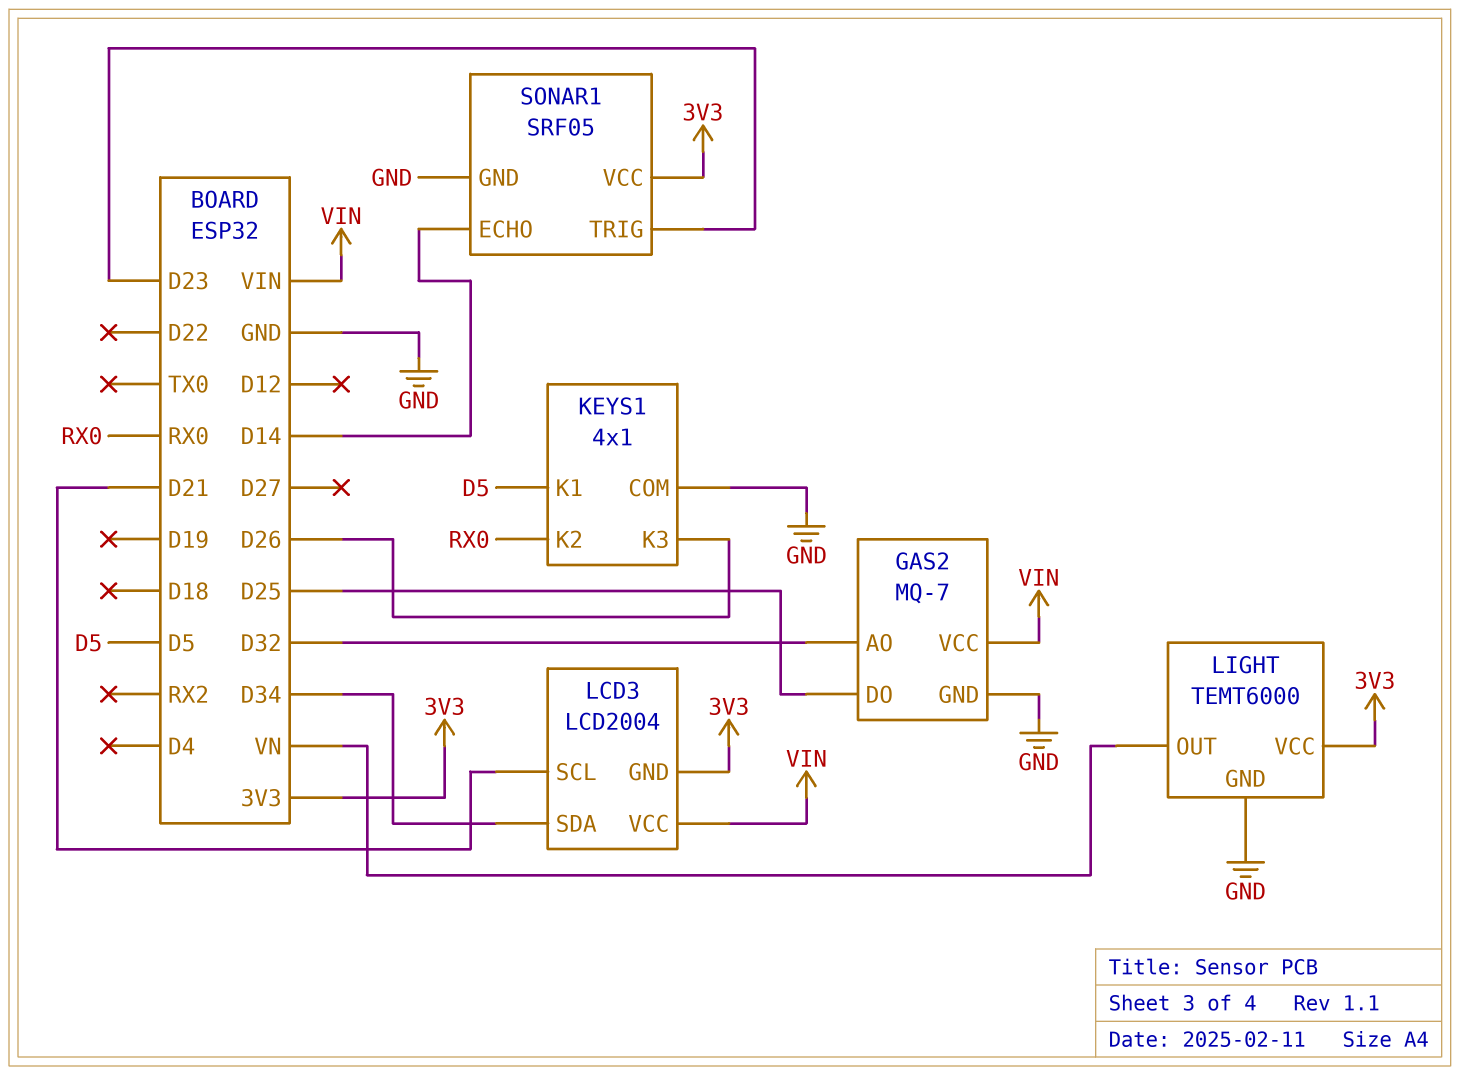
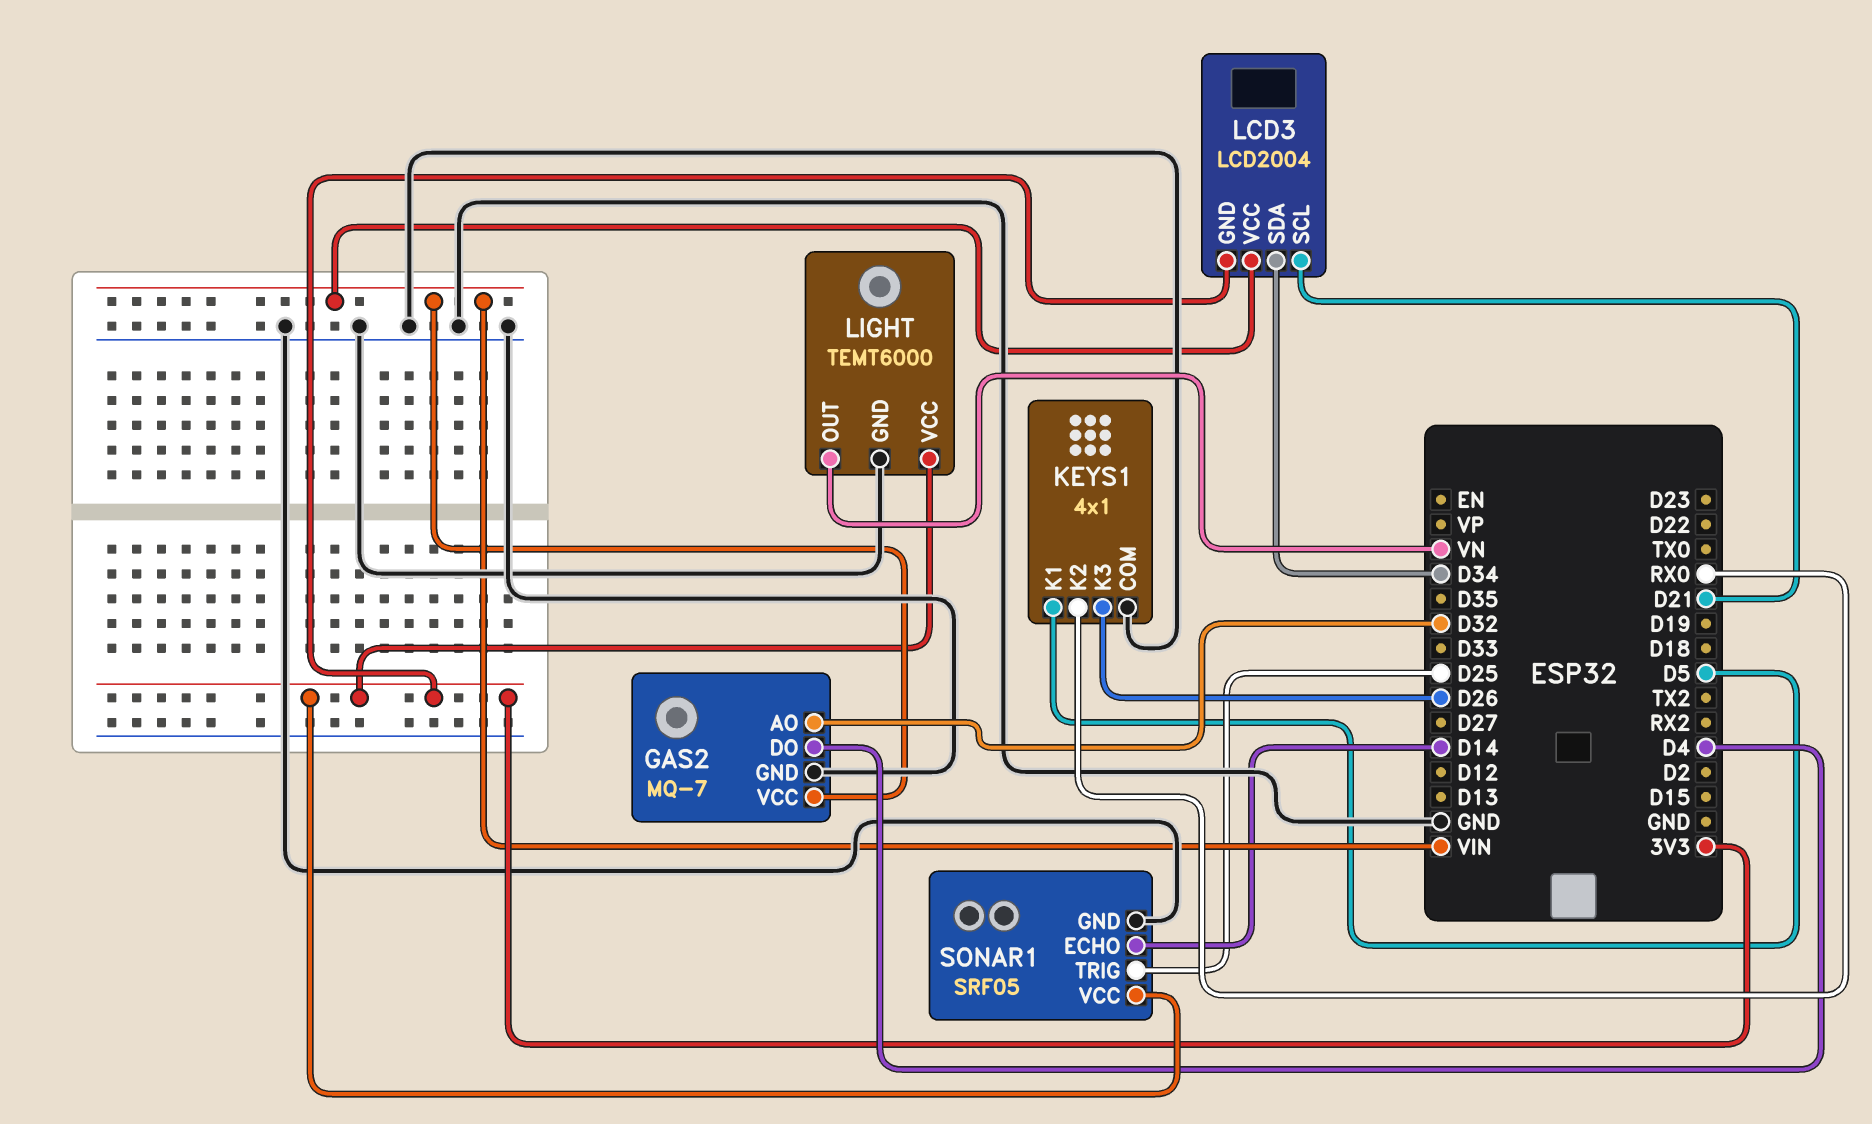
GAS2 pin DO: D25 -> D4
SONAR1 pin TRIG: D23 -> D25

